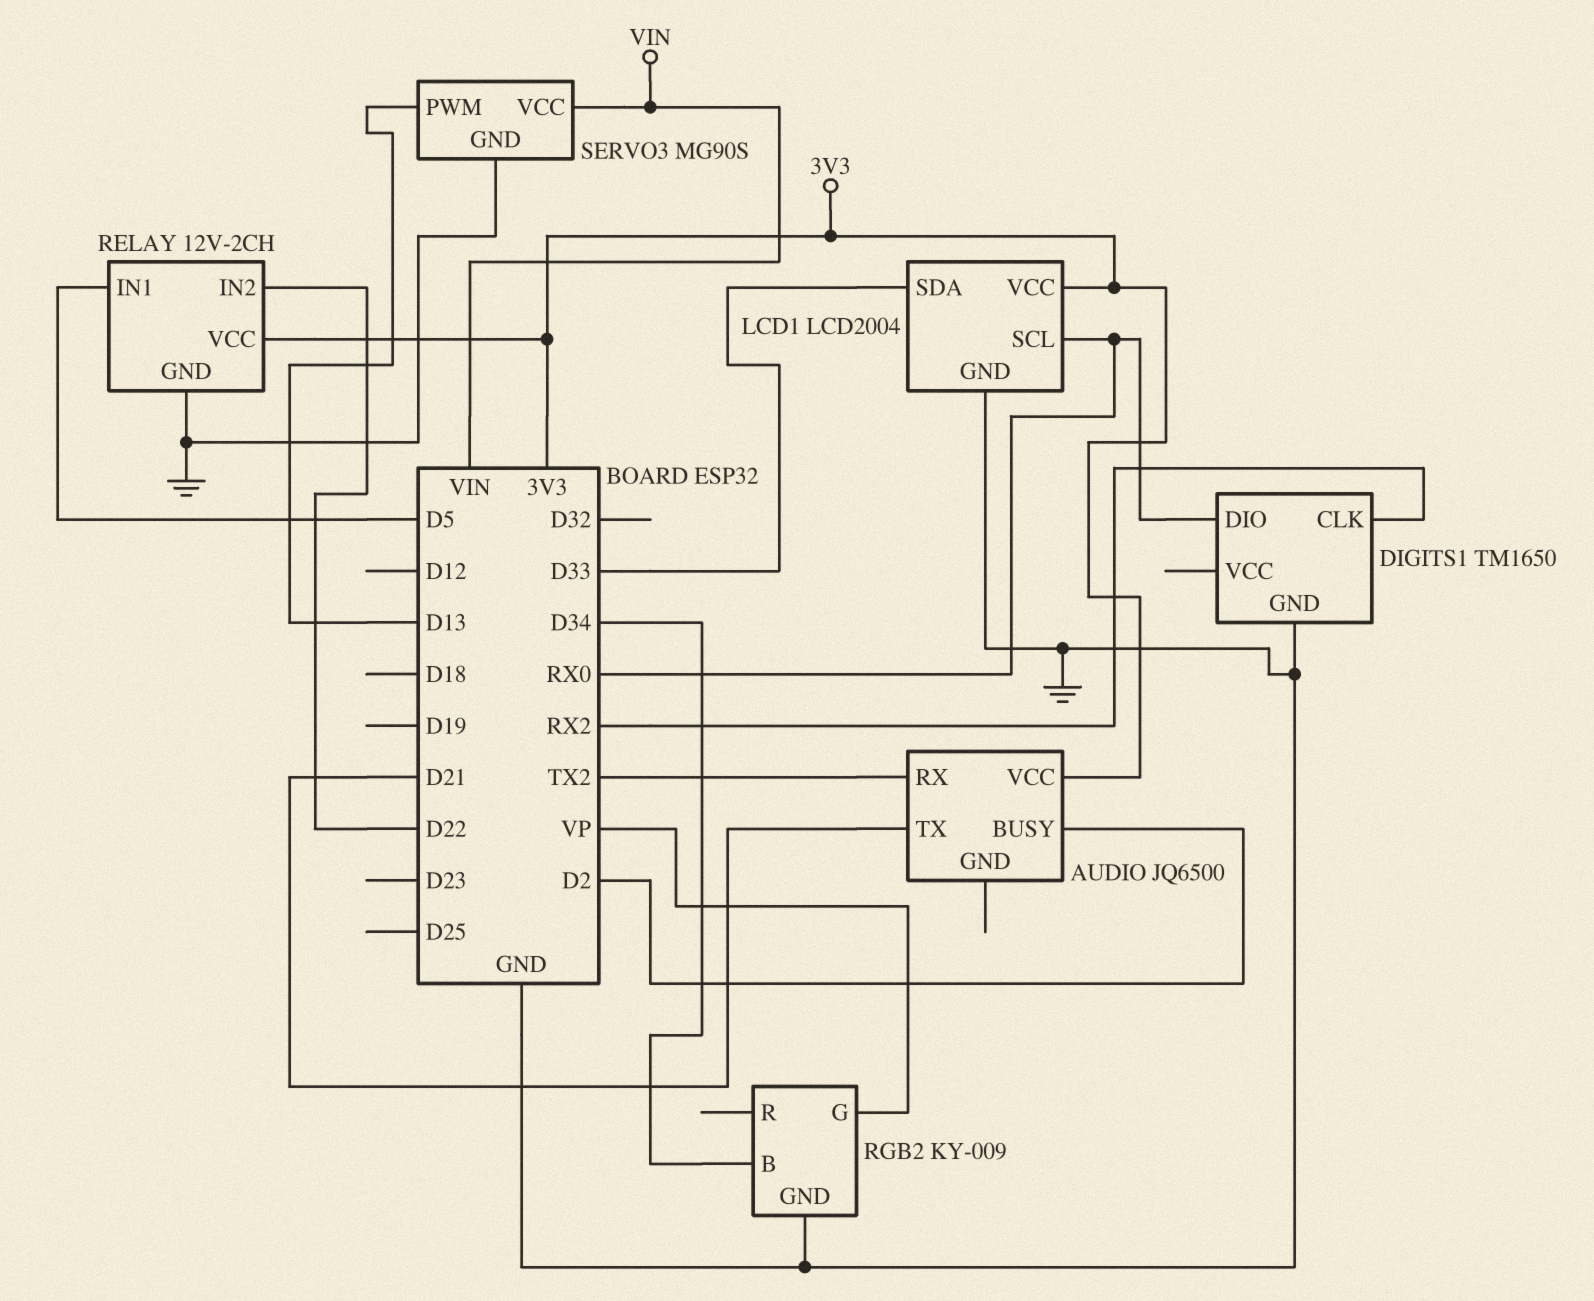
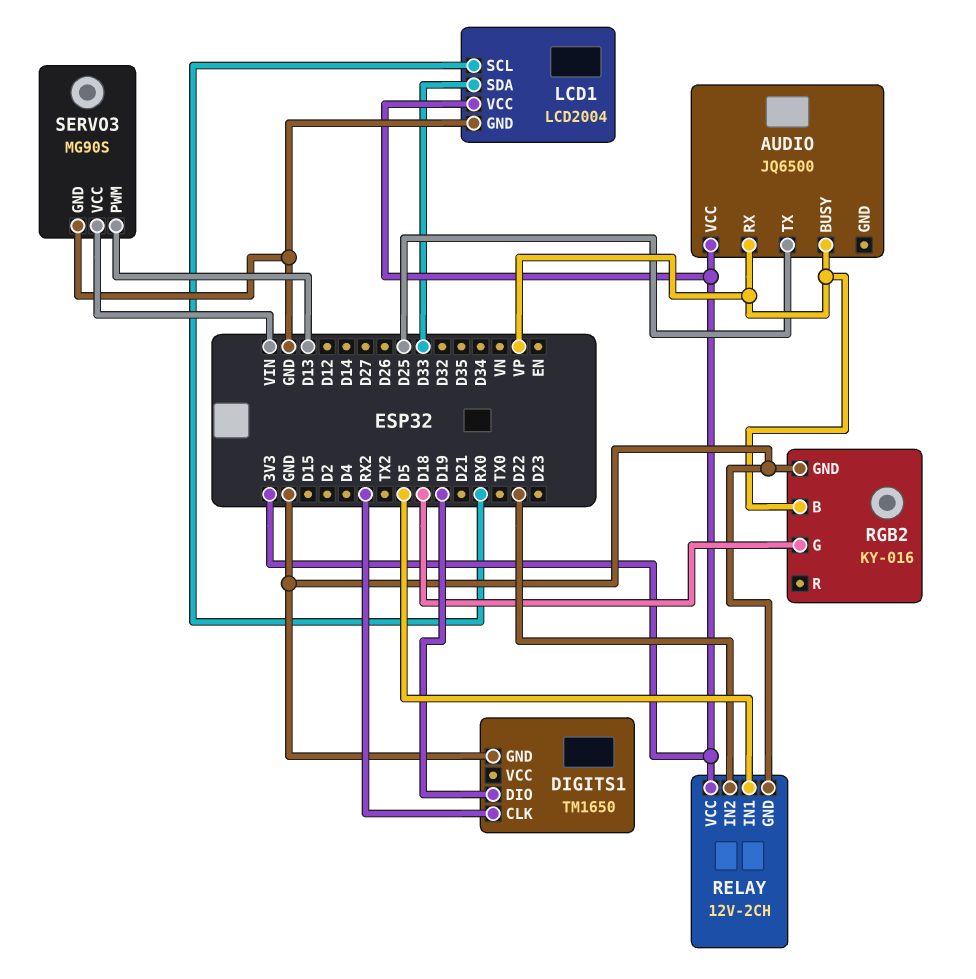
AUDIO pin BUSY: D2 -> VP
AUDIO pin RX: TX2 -> VP
AUDIO pin TX: D21 -> D25
DIGITS1 pin DIO: RX0 -> D19
RGB2: KY-009 -> KY-016
RGB2 pin B: D34 -> VP
RGB2 pin G: VP -> D18

